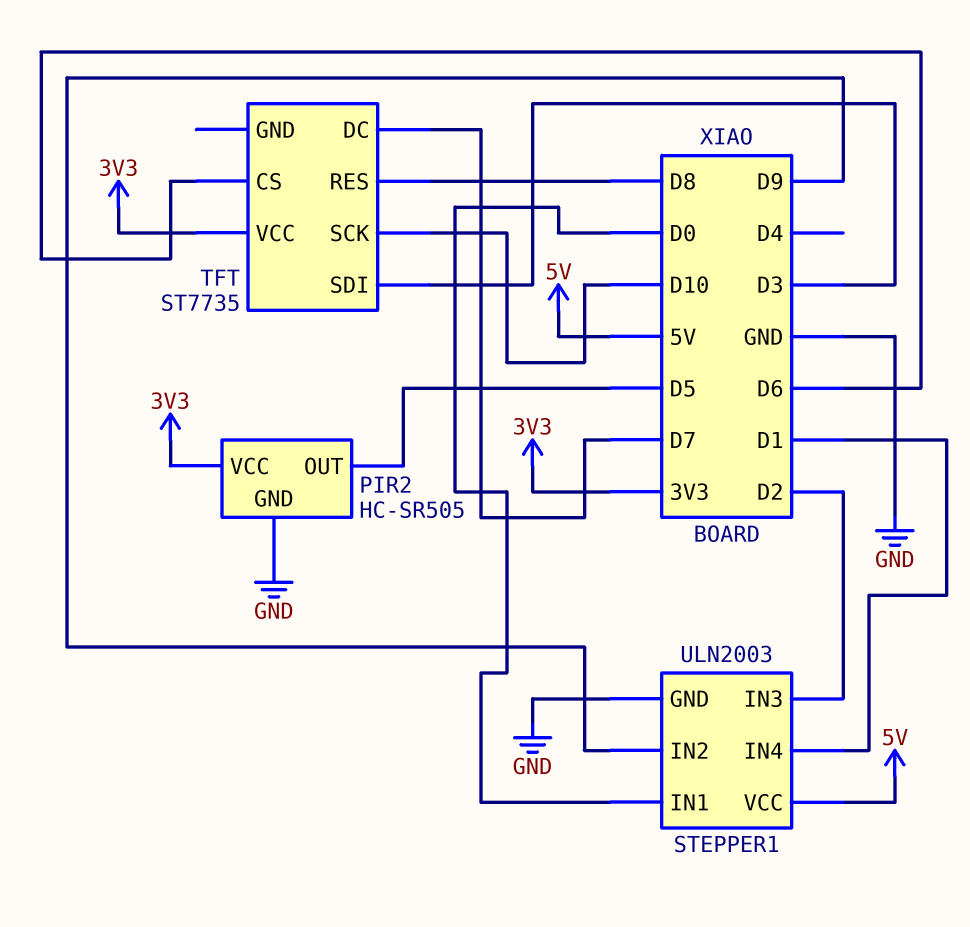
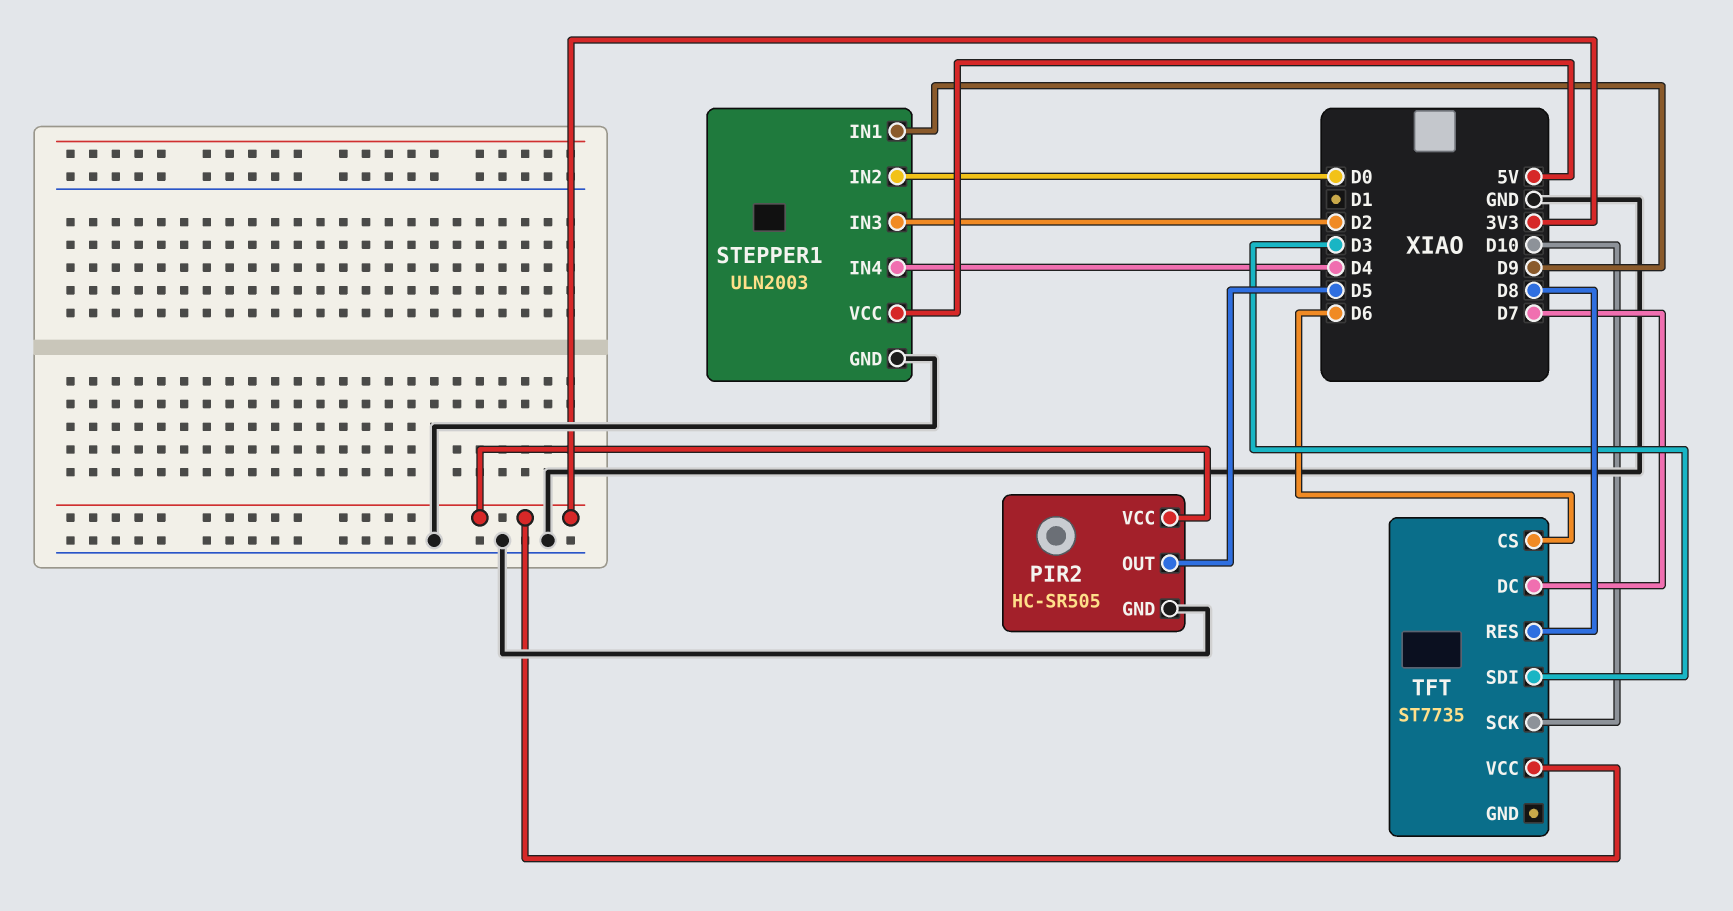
STEPPER1 pin IN1: D0 -> D9
STEPPER1 pin IN2: D9 -> D0
STEPPER1 pin IN4: D1 -> D4

